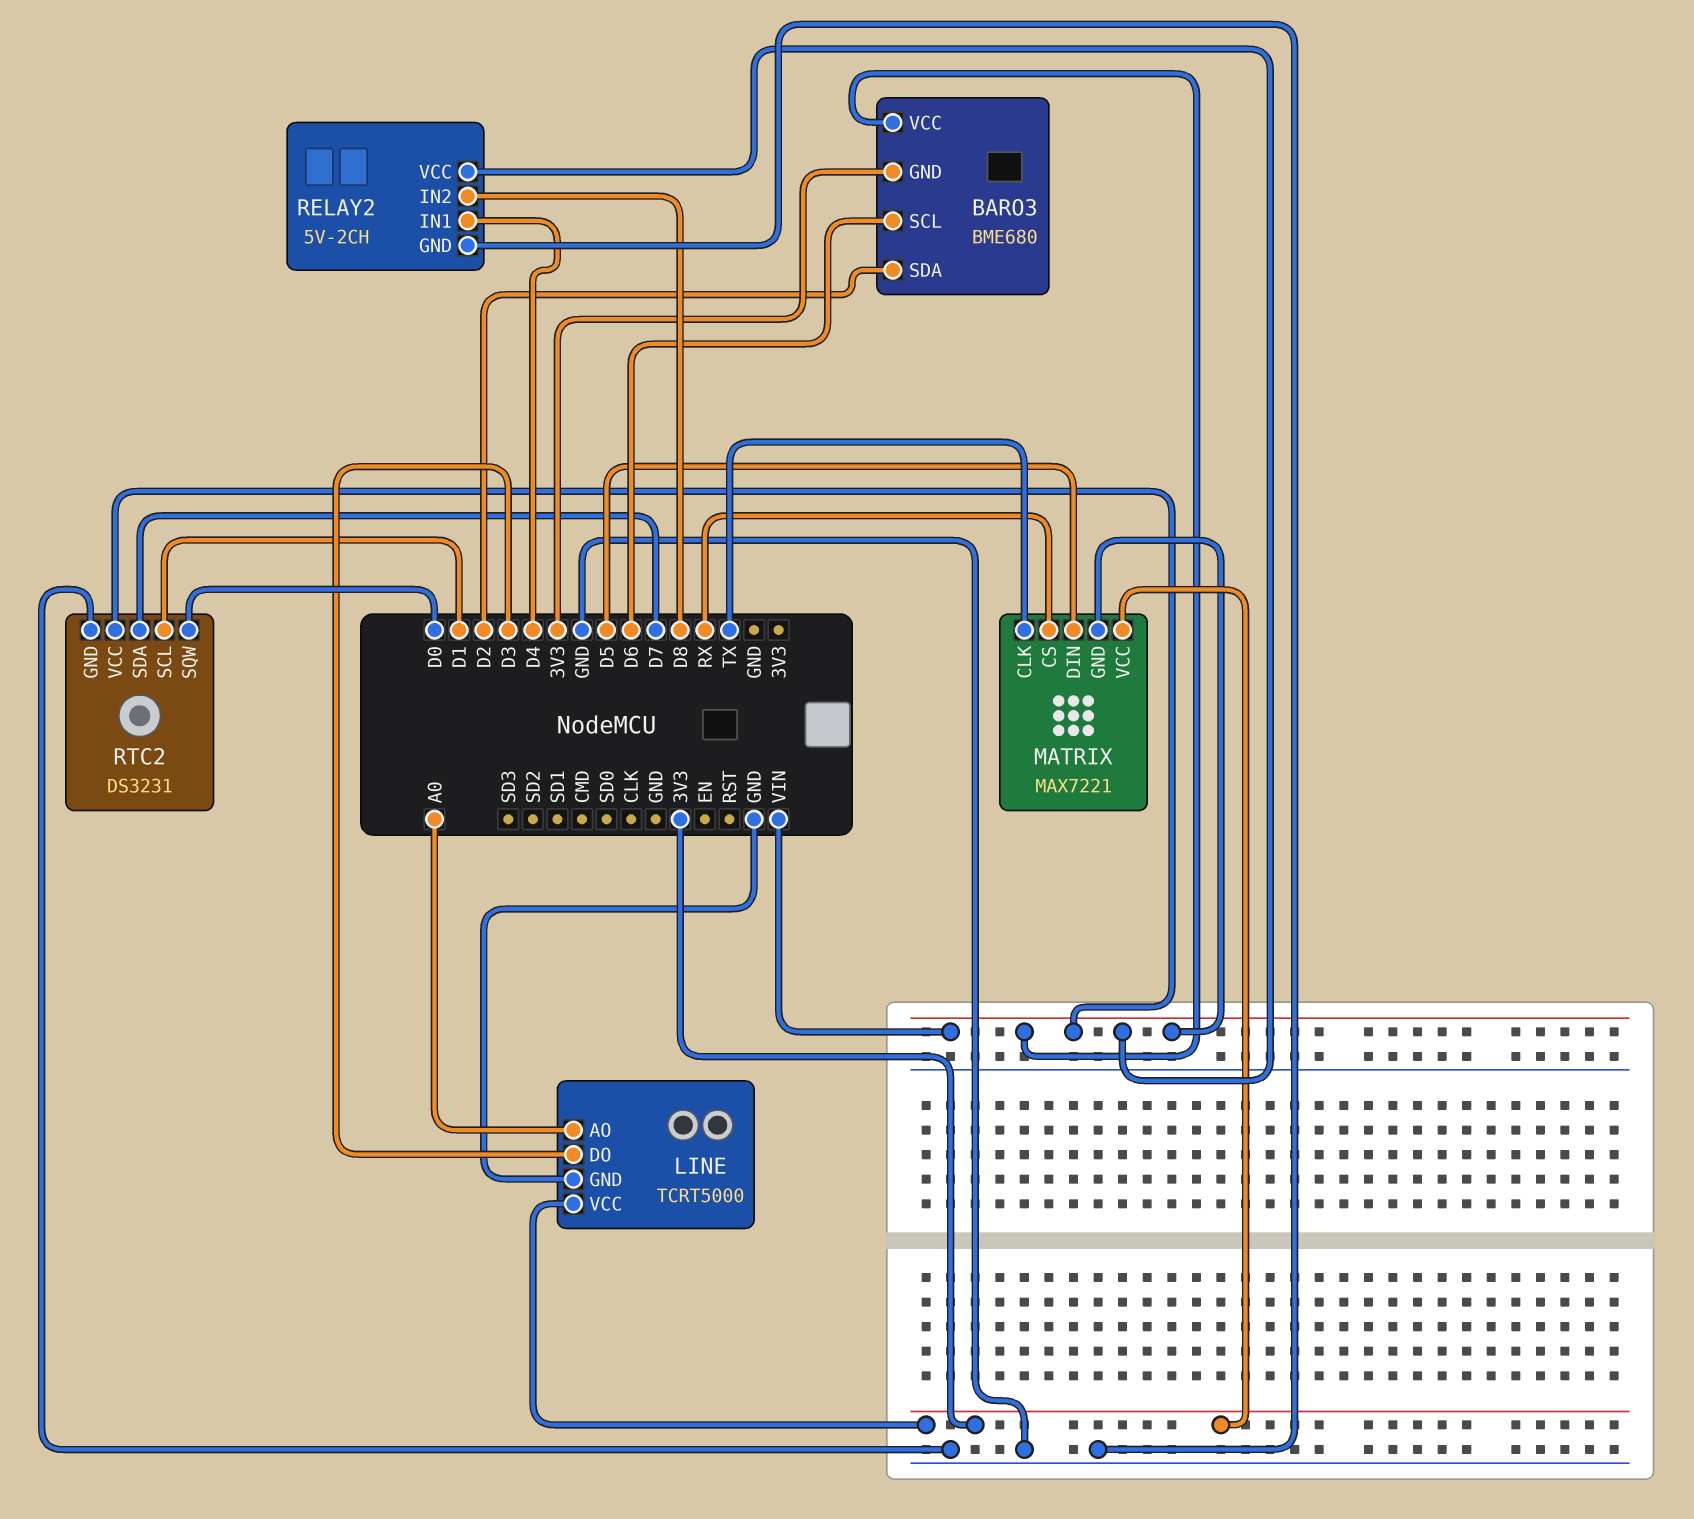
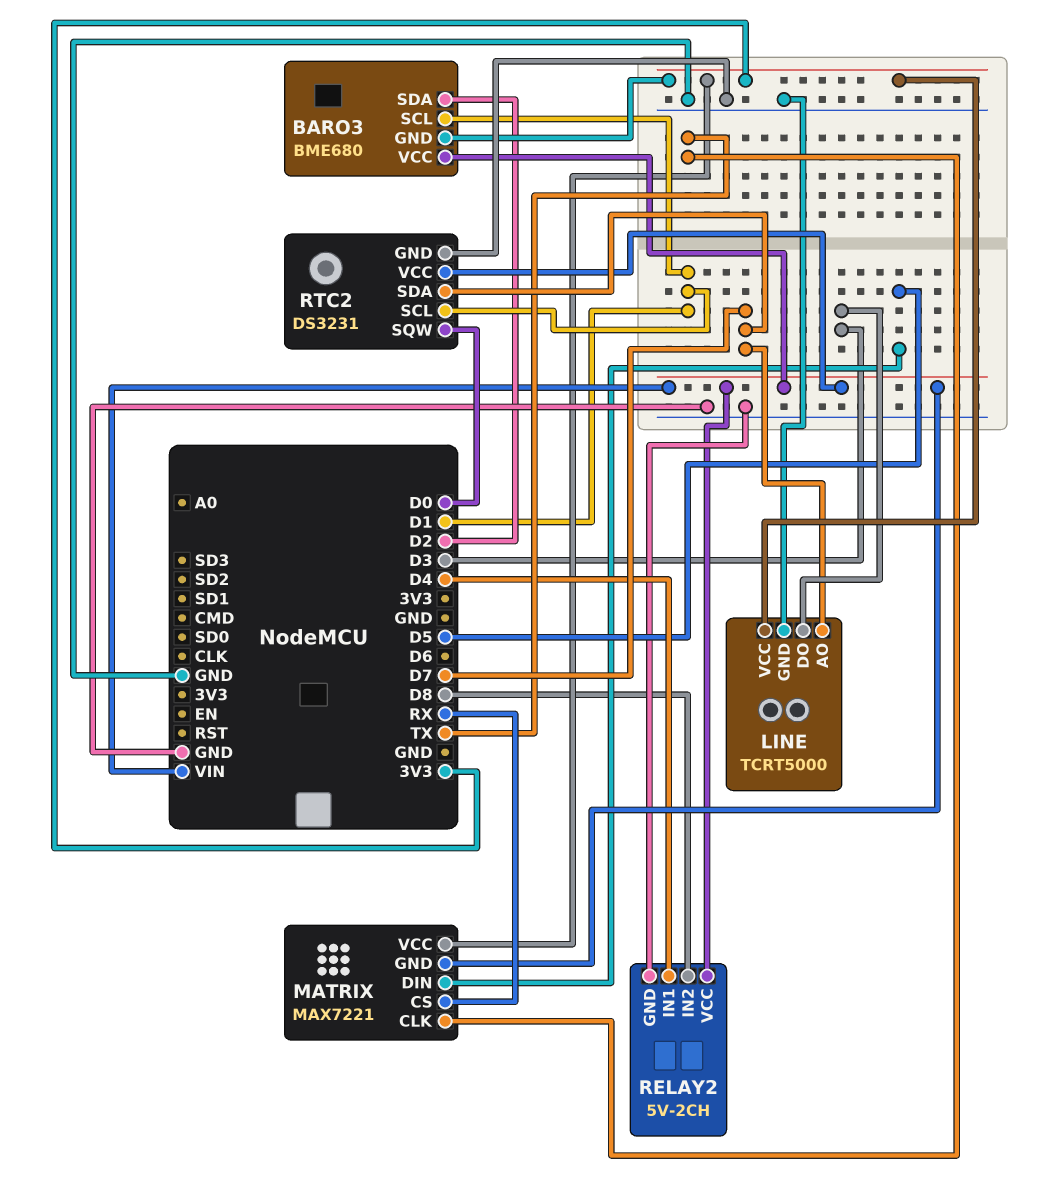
BARO3 pin SCL: D6 -> D1
LINE pin AO: A0 -> D7

